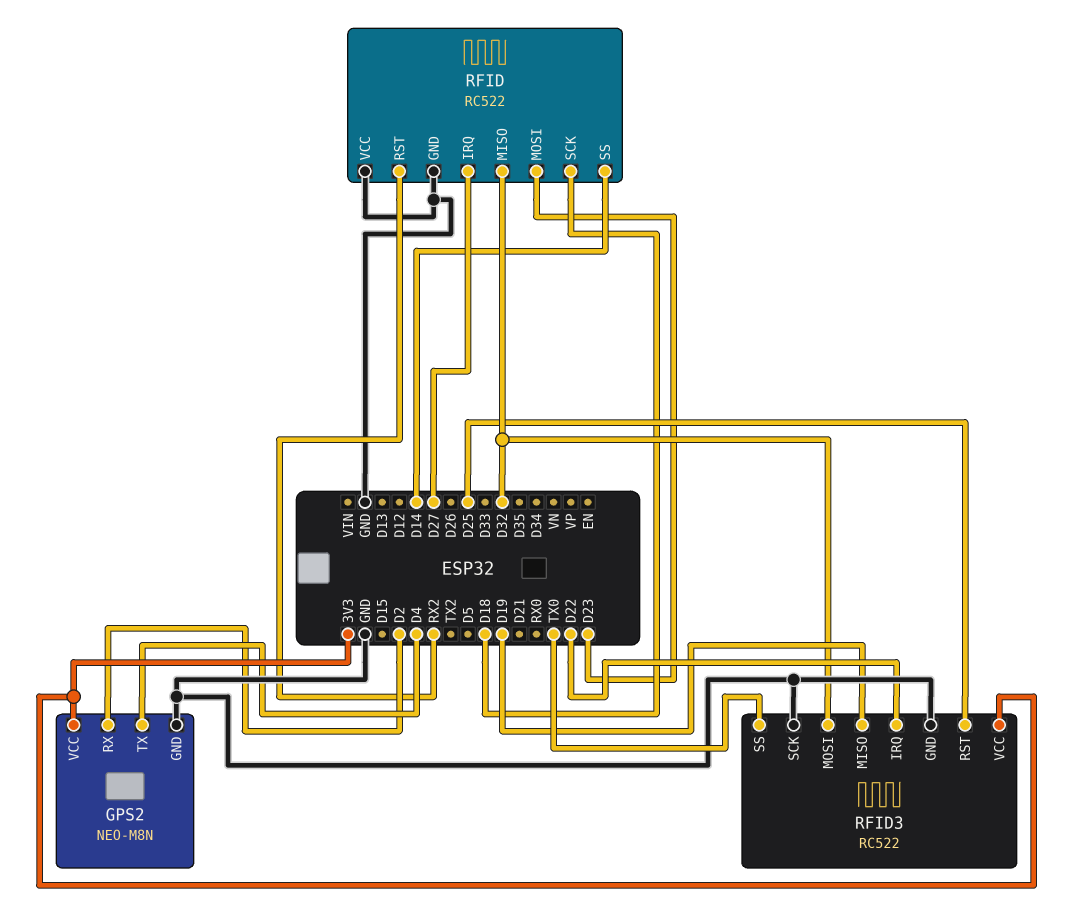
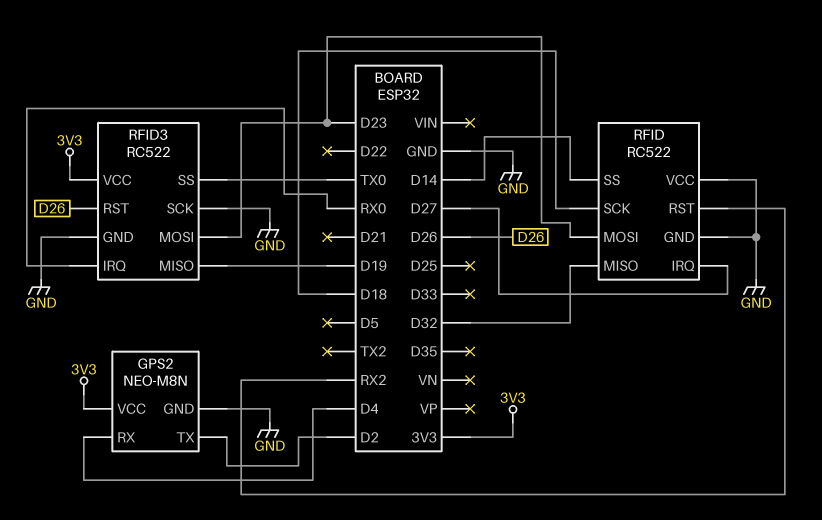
GPS2 pin RX: D2 -> D4
GPS2 pin TX: D4 -> D2
RFID3 pin IRQ: D22 -> RX0
RFID3 pin MOSI: D32 -> D23
RFID3 pin RST: D25 -> D26

